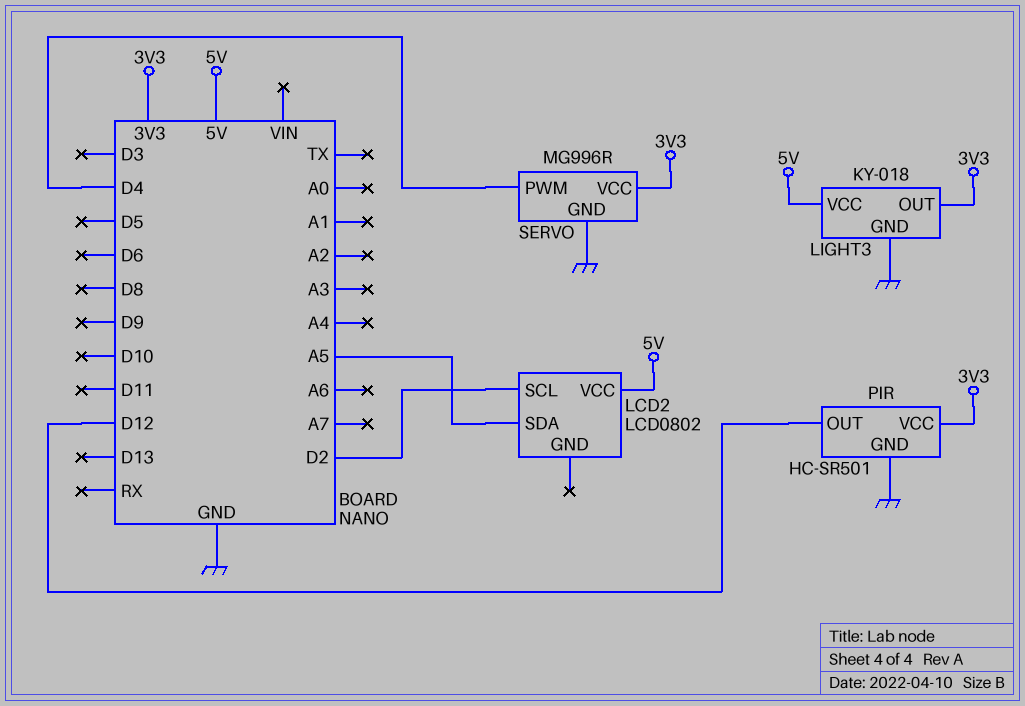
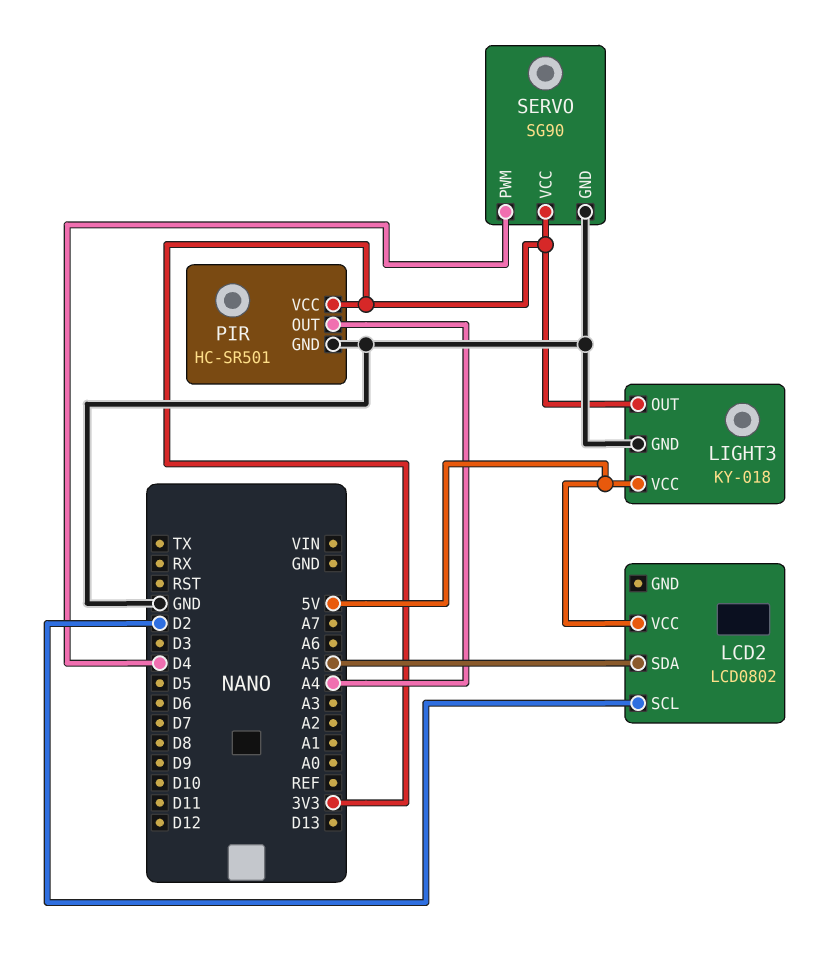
PIR pin OUT: D12 -> A4
SERVO: MG996R -> SG90

